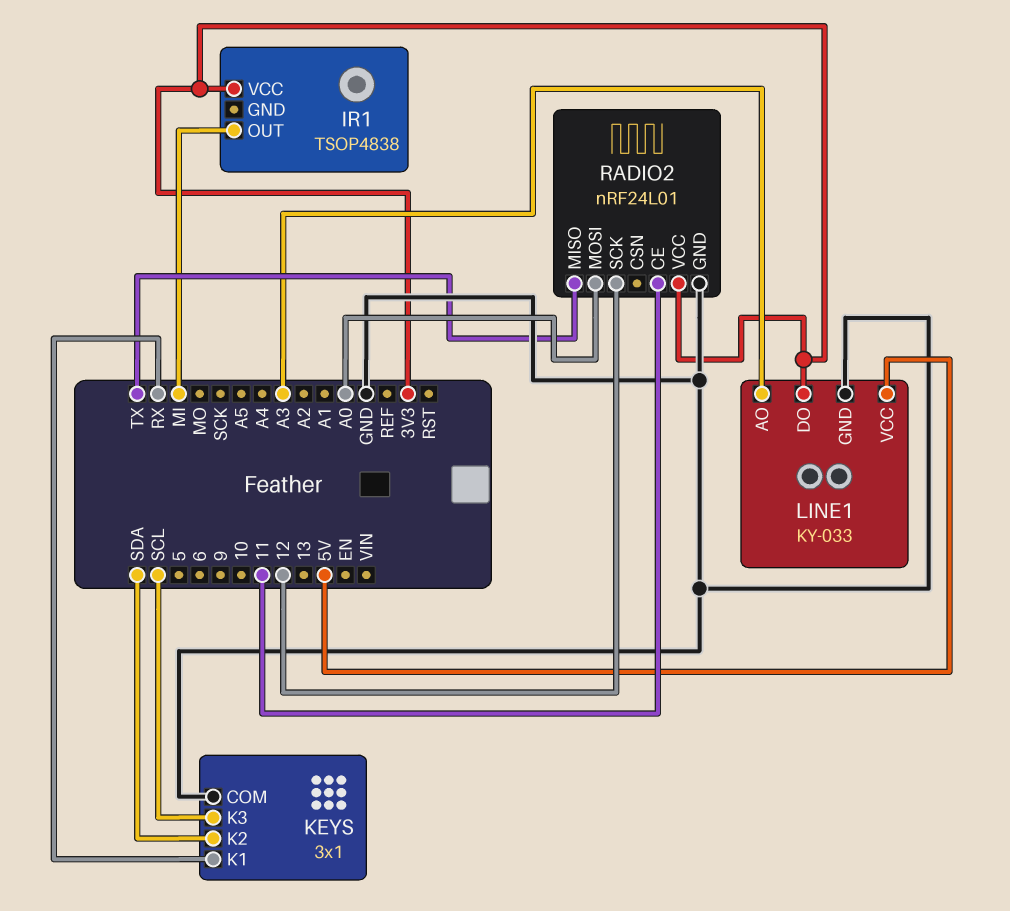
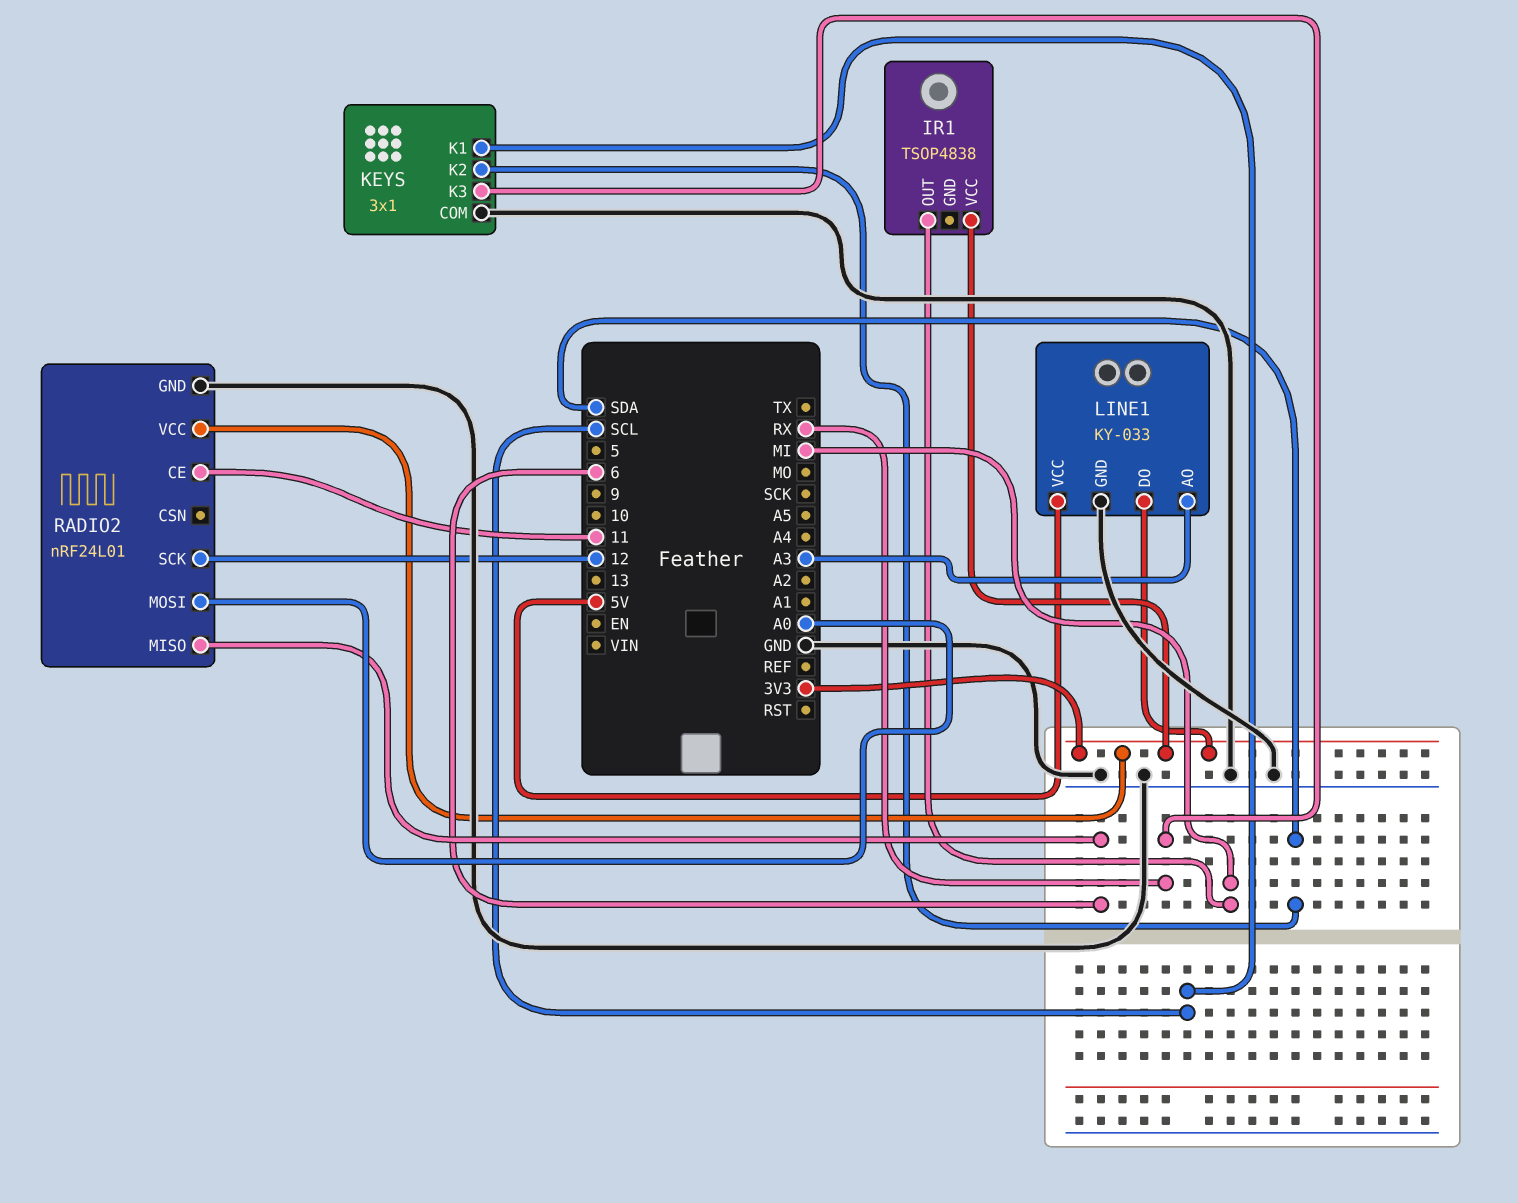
KEYS pin K1: RX -> SCL
KEYS pin K3: SCL -> RX
RADIO2 pin MISO: TX -> 6

